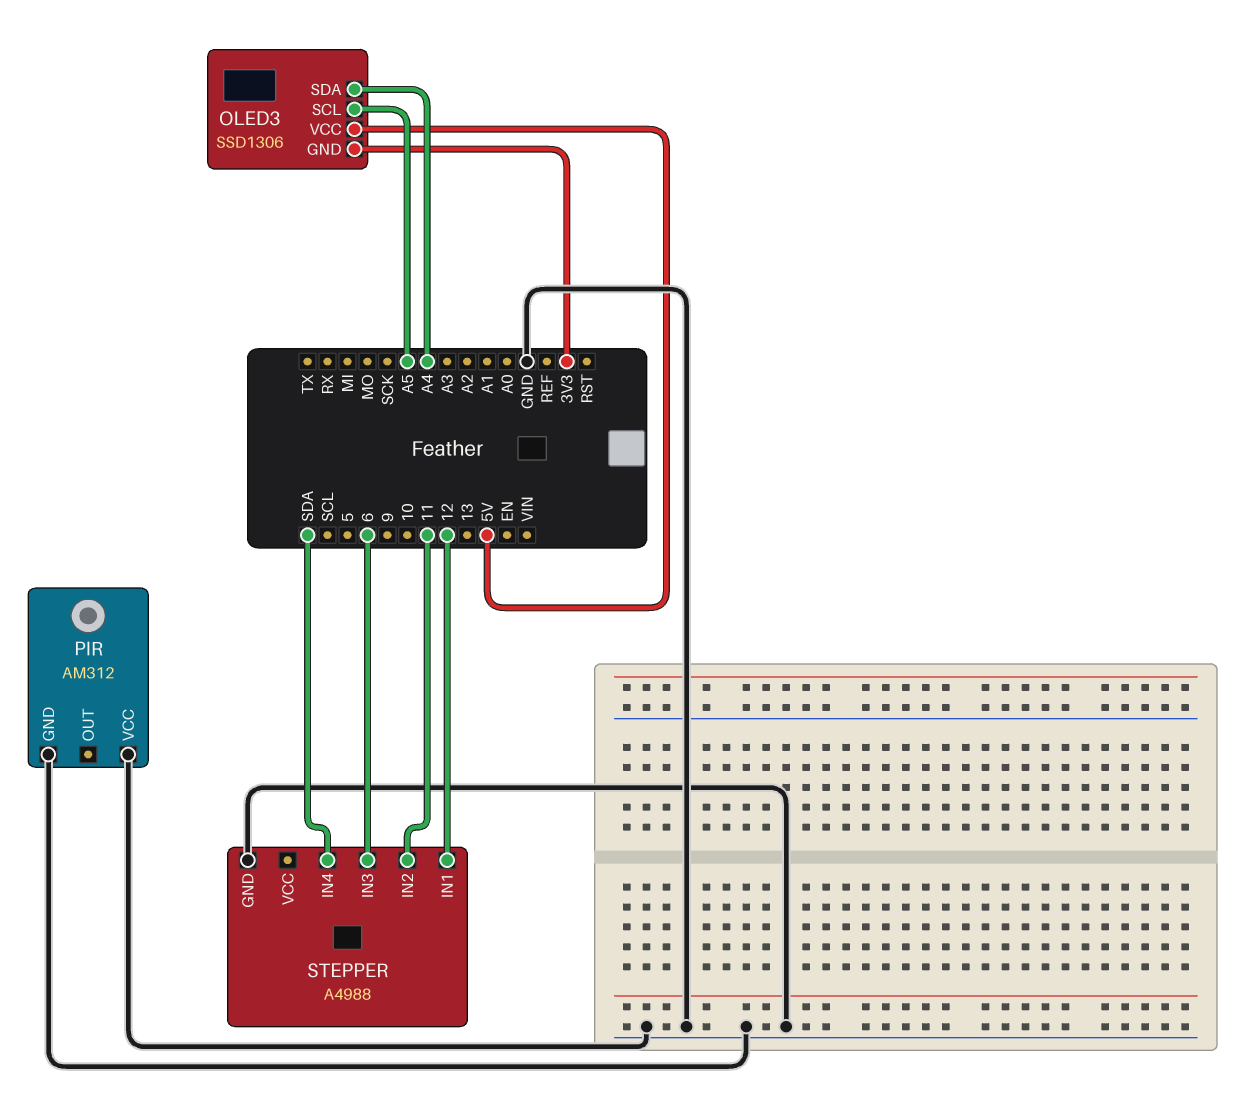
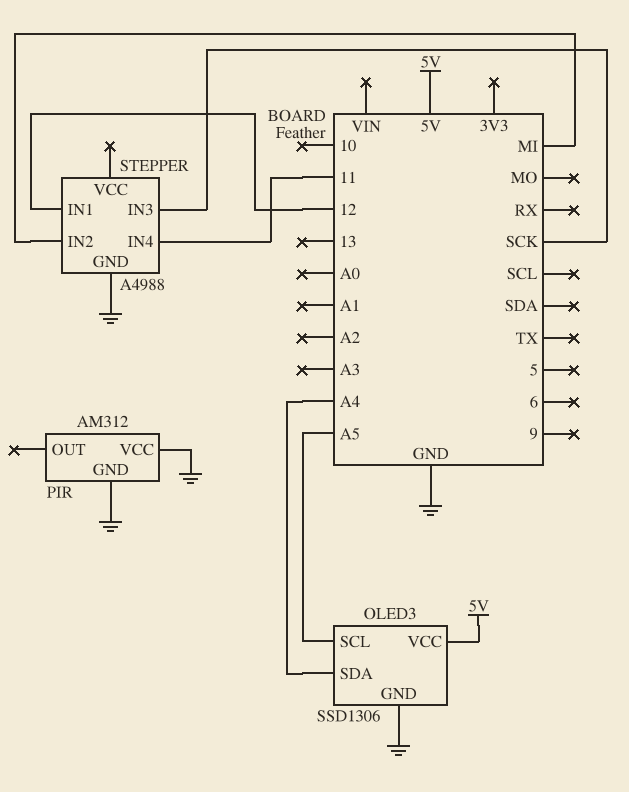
OLED3 pin GND: 3V3 -> GND
STEPPER pin IN2: 11 -> MI
STEPPER pin IN3: 6 -> SCK
STEPPER pin IN4: SDA -> 11

